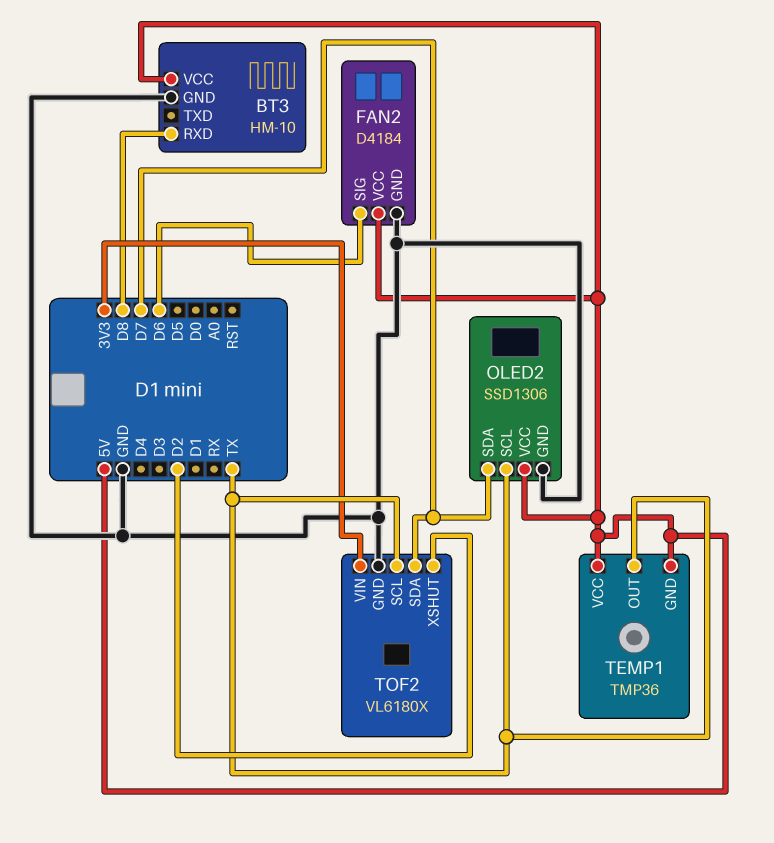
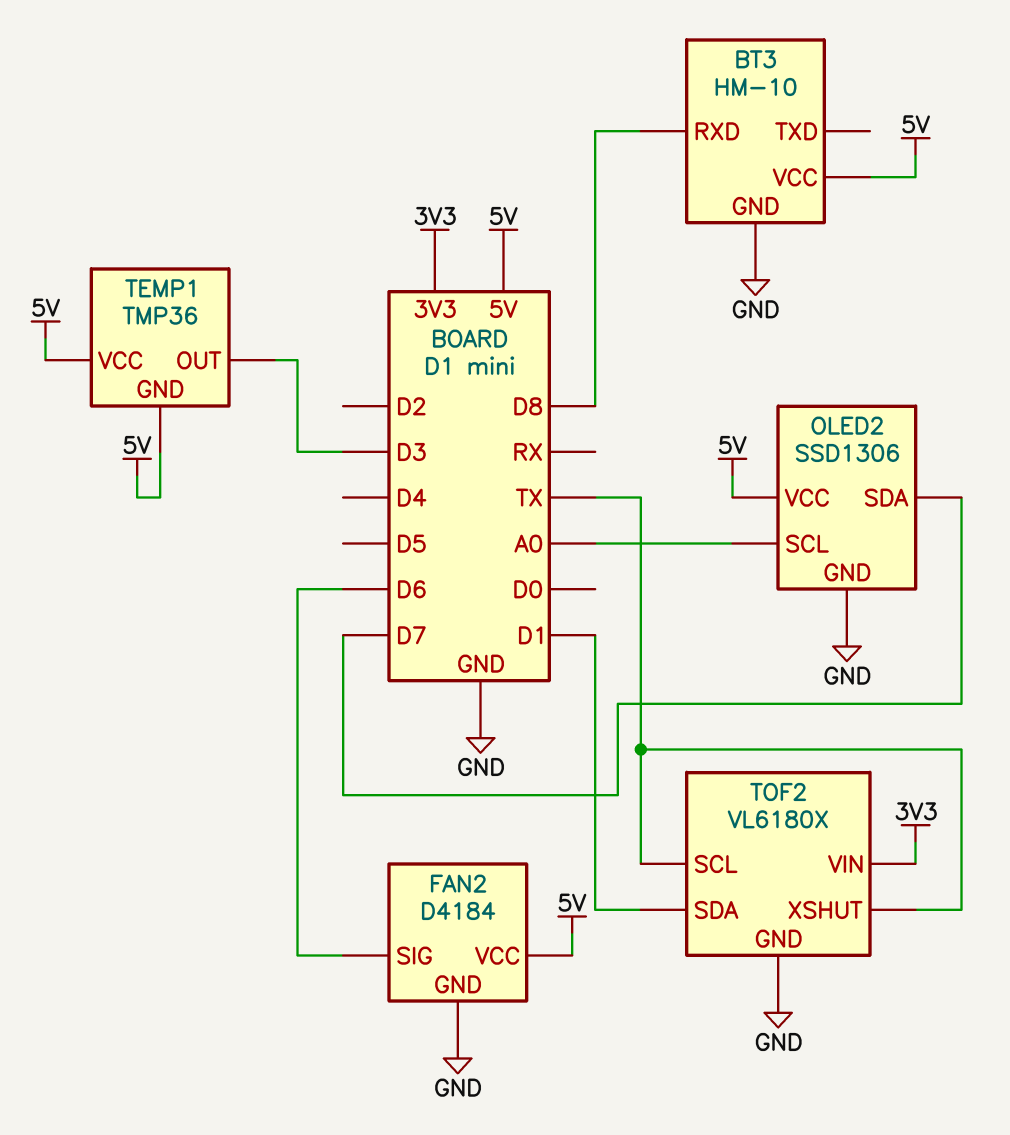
OLED2 pin SCL: TX -> A0
TEMP1 pin OUT: TX -> D3
TOF2 pin SDA: D7 -> D1
TOF2 pin XSHUT: D2 -> TX

